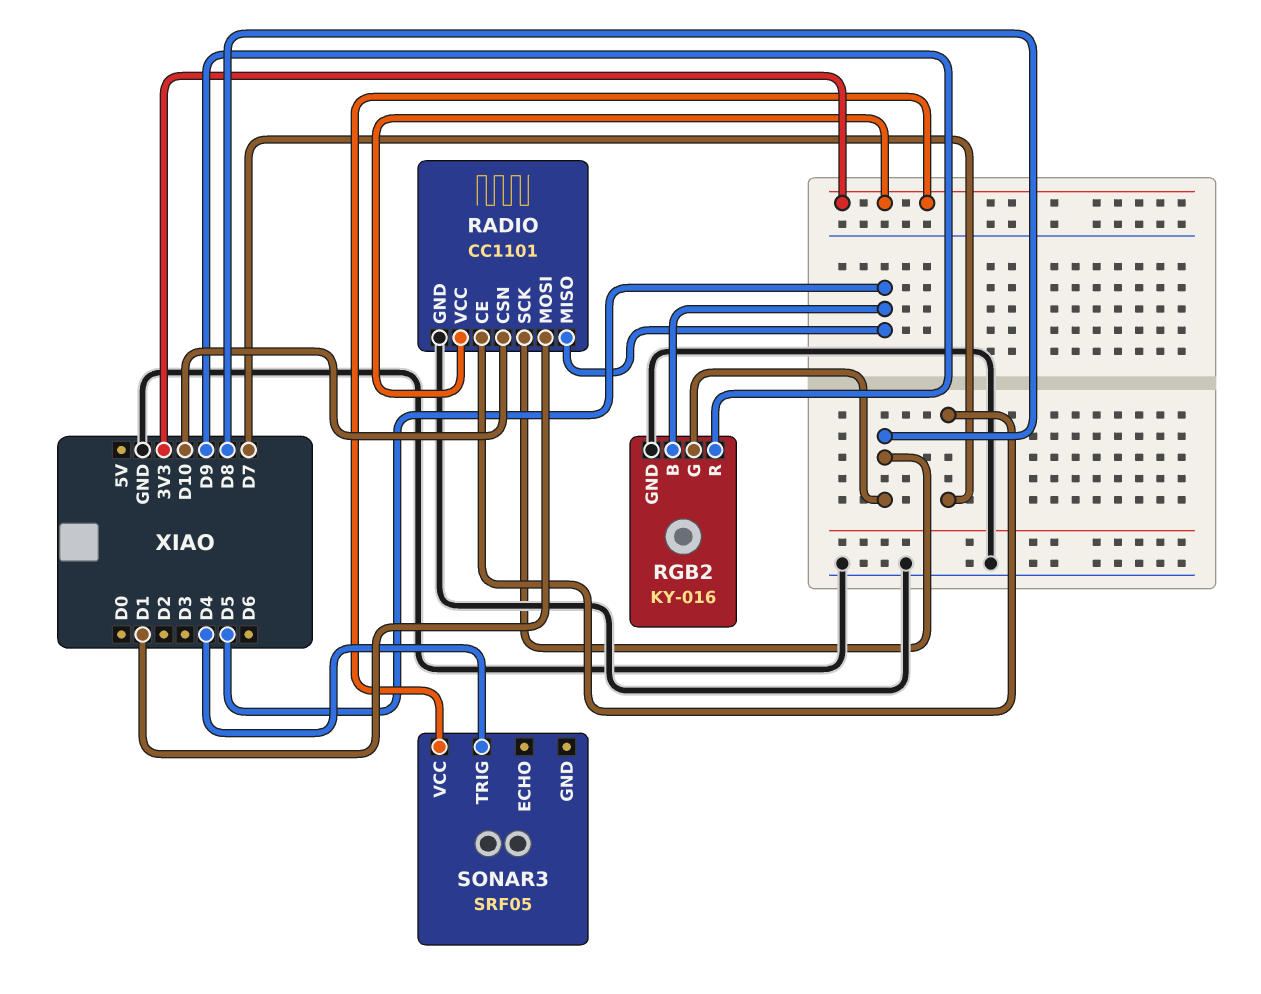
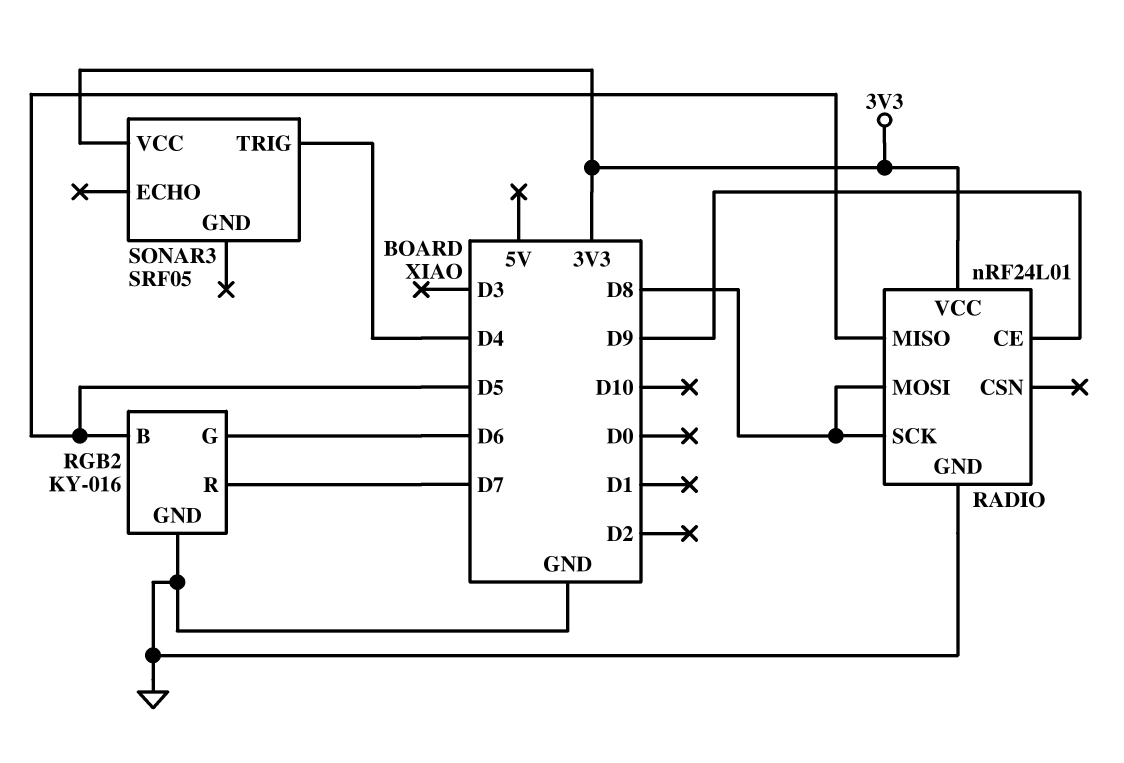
RADIO: CC1101 -> nRF24L01
RADIO pin CE: D7 -> D9
RADIO pin CSN: D10 -> none
RADIO pin MOSI: D1 -> D8
RGB2 pin G: D8 -> D6
RGB2 pin R: D9 -> D7

